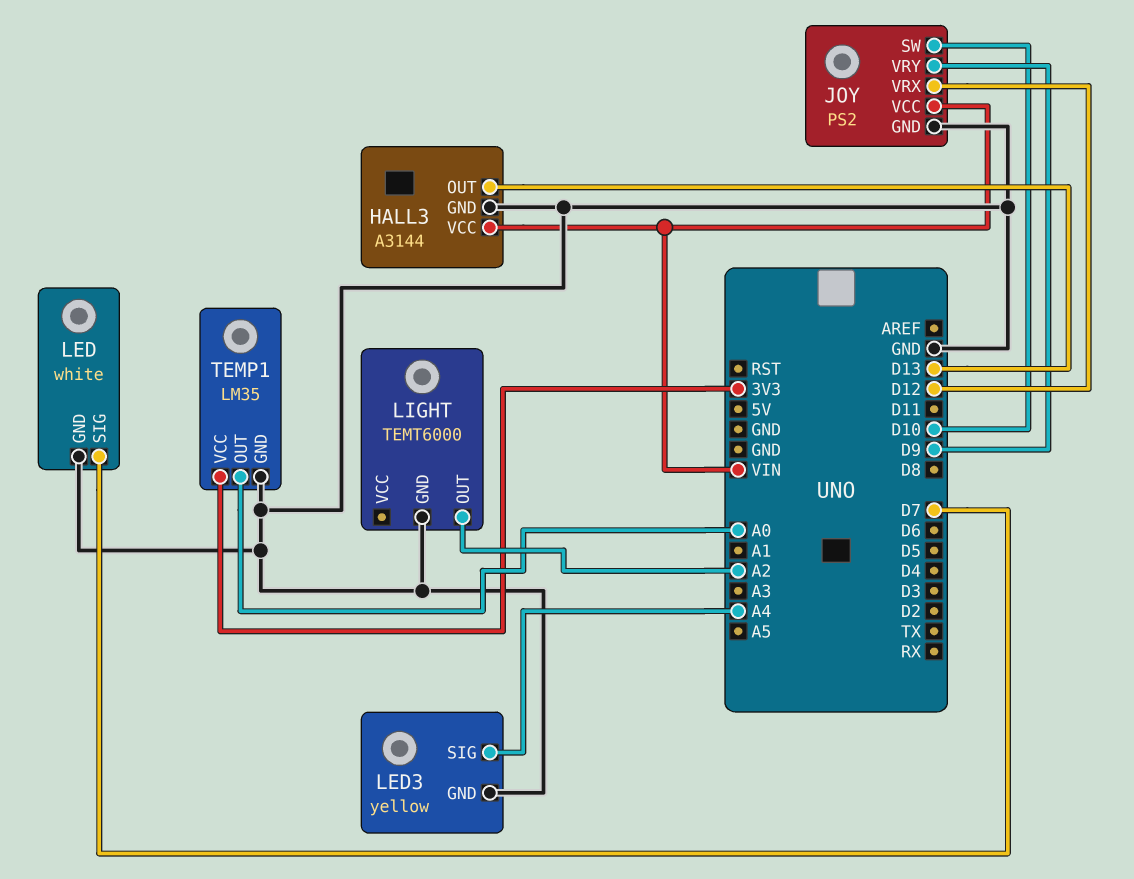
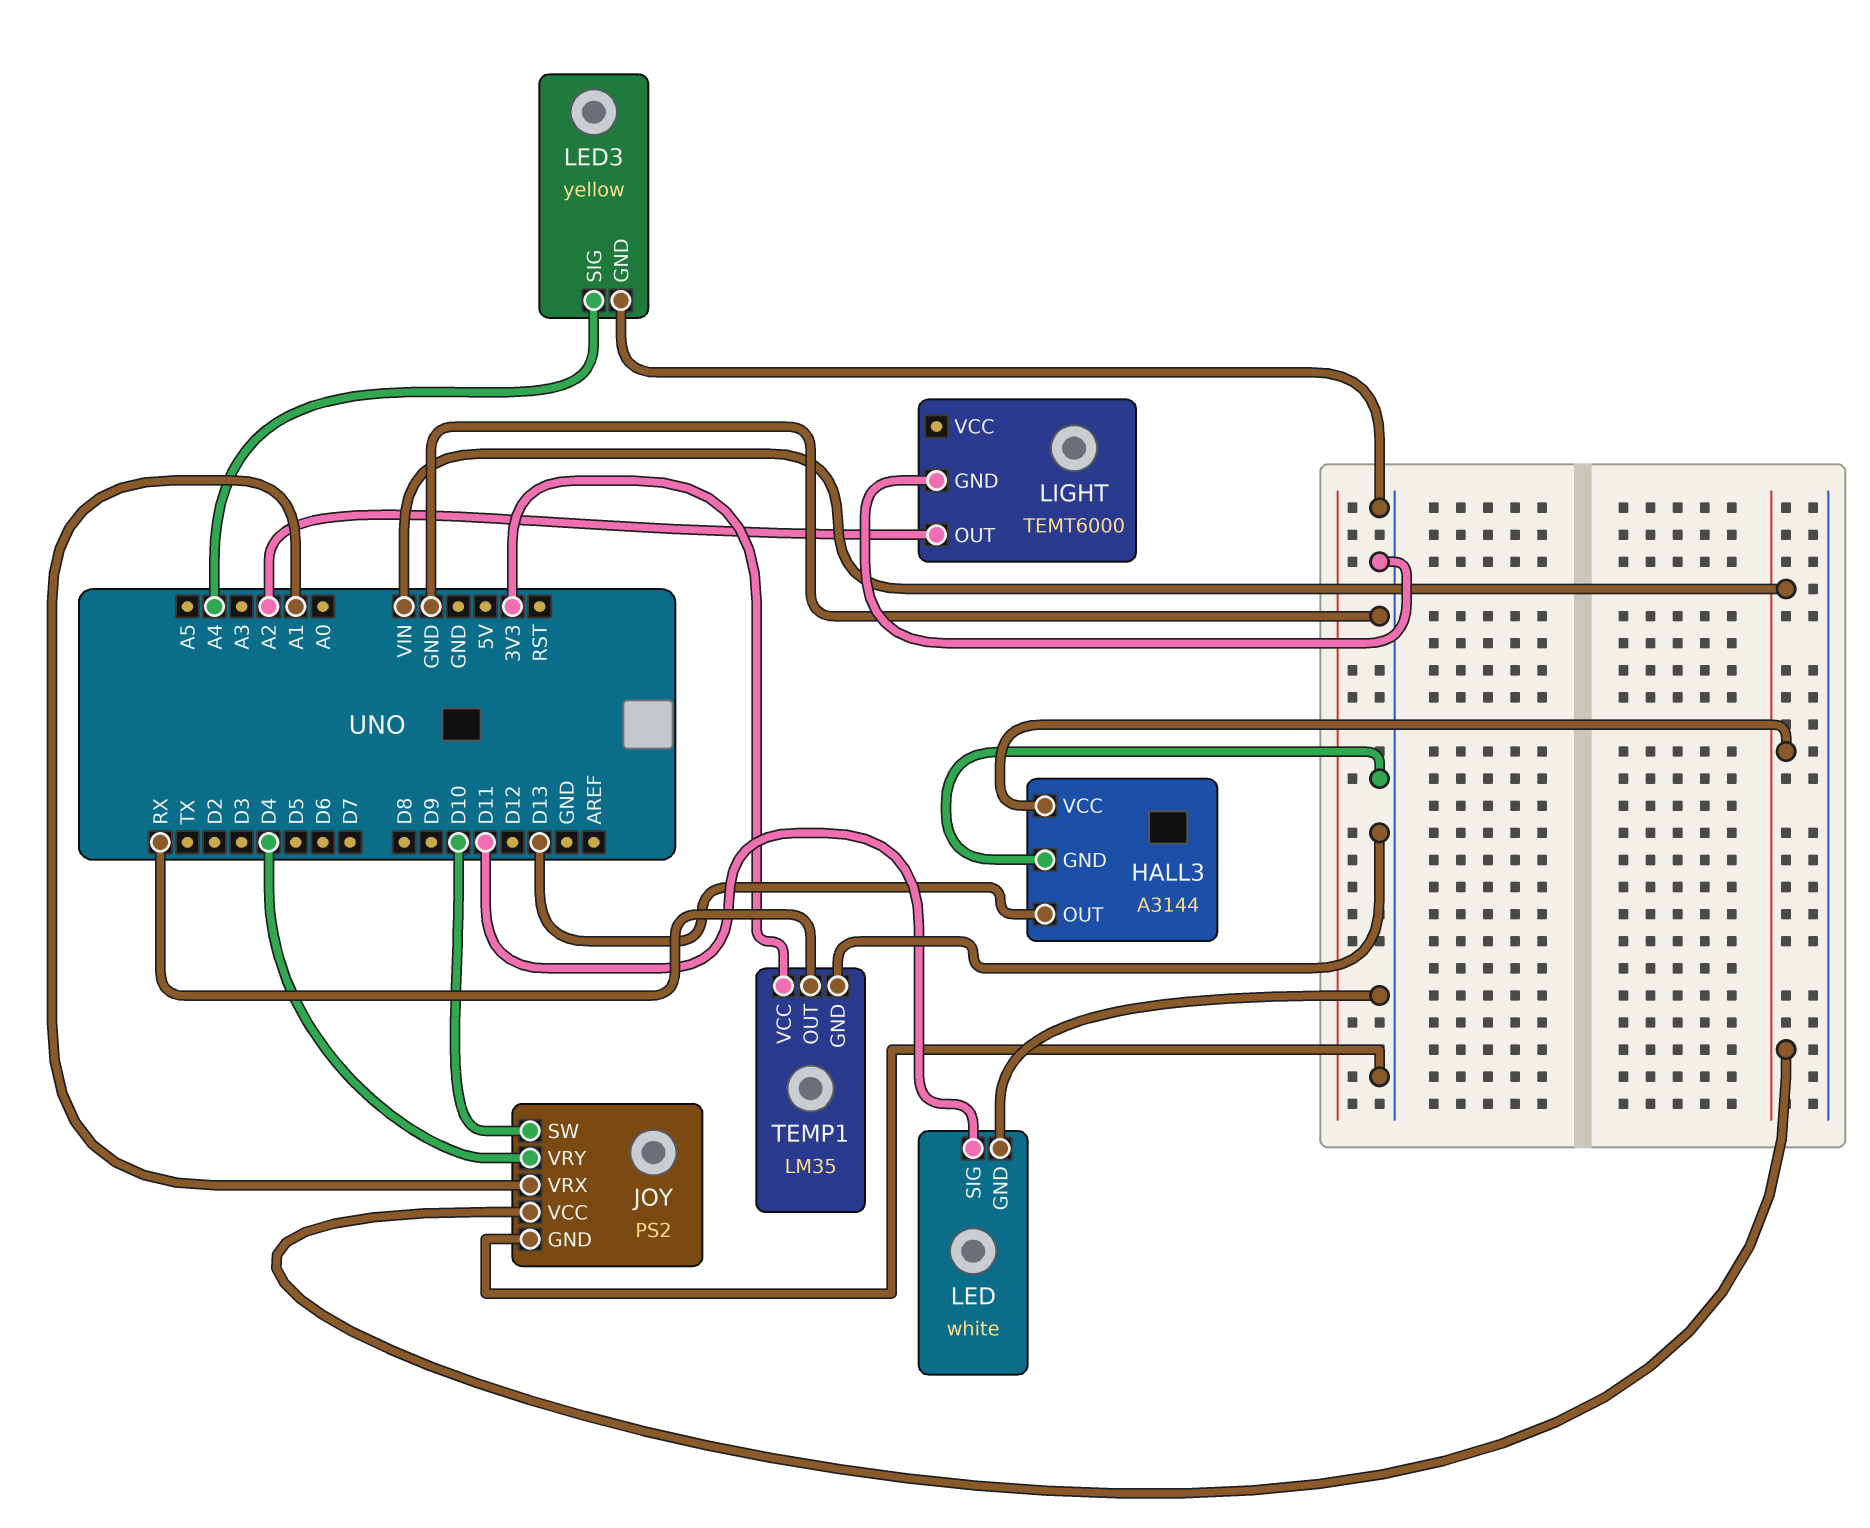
JOY pin VRX: D12 -> A1
JOY pin VRY: D9 -> D4
LED pin SIG: D7 -> D11
TEMP1 pin OUT: A0 -> RX

